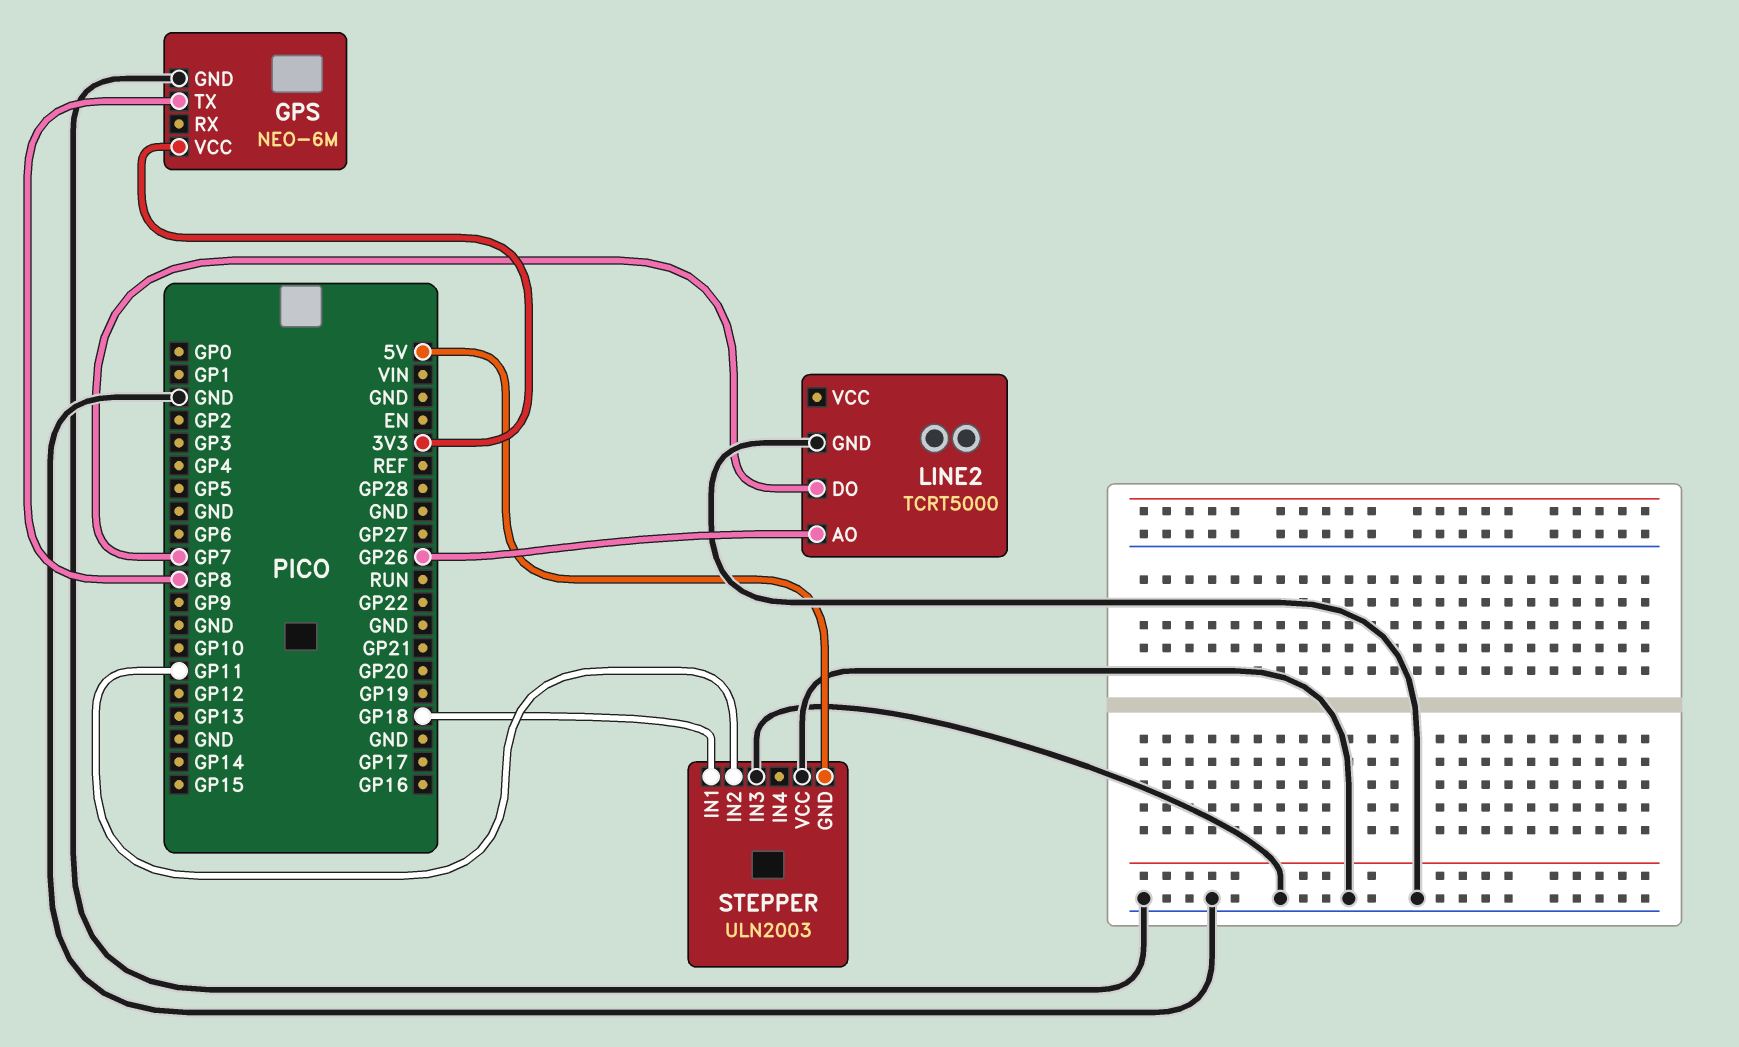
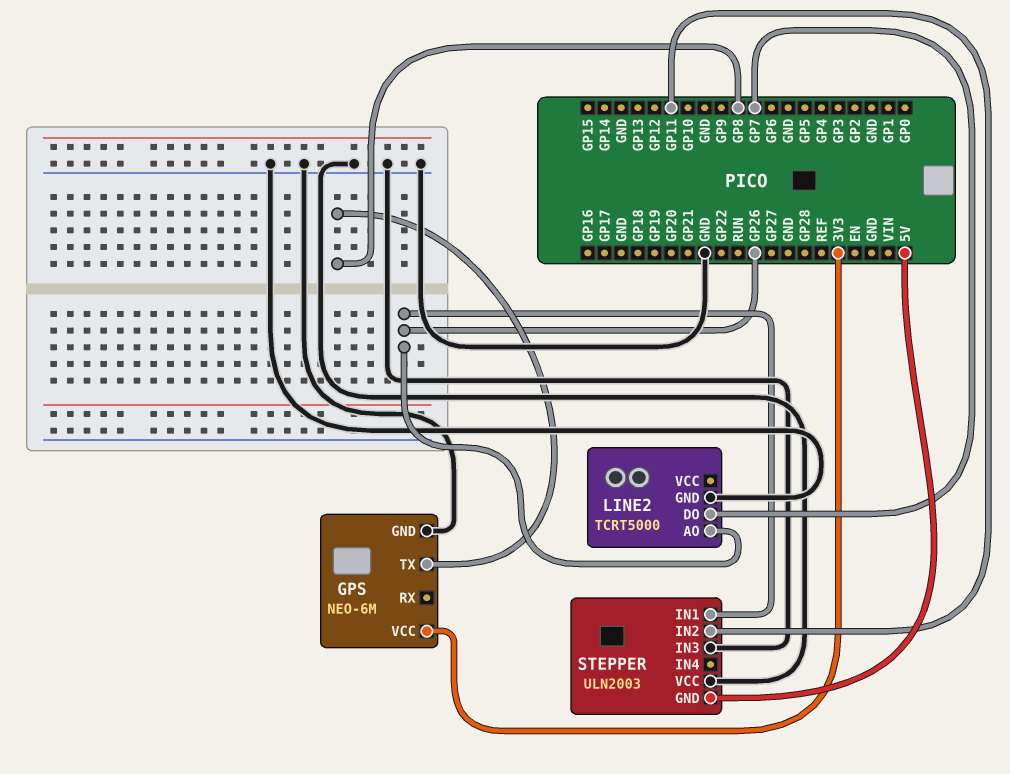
STEPPER pin IN1: GP18 -> GP26

